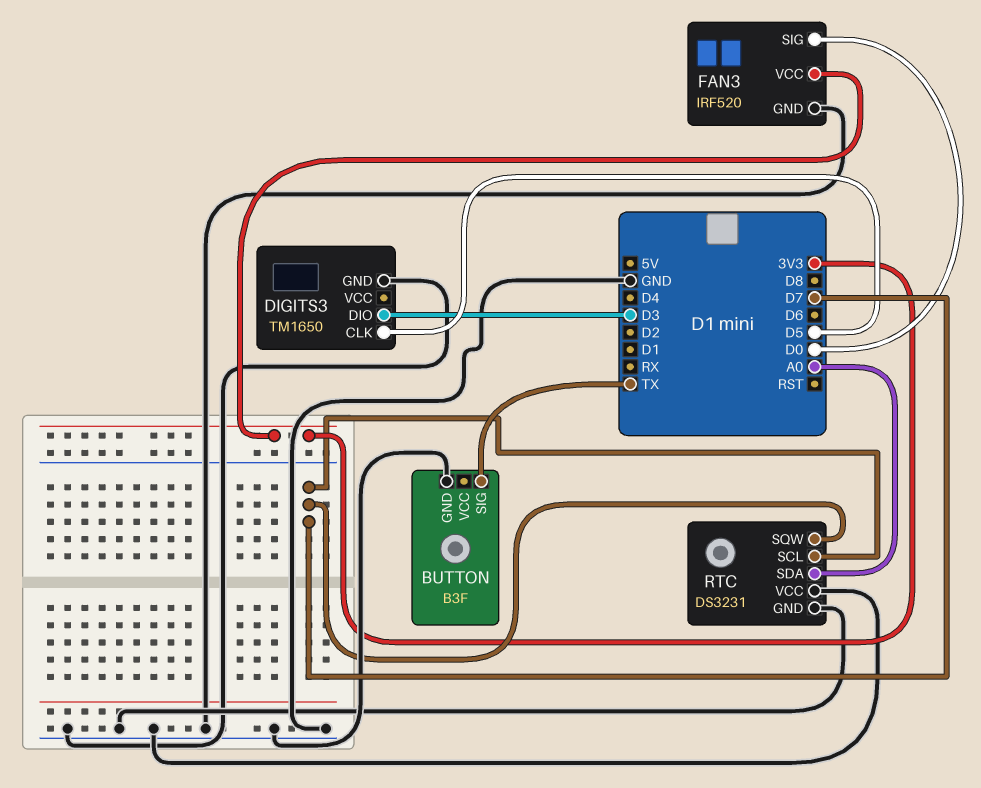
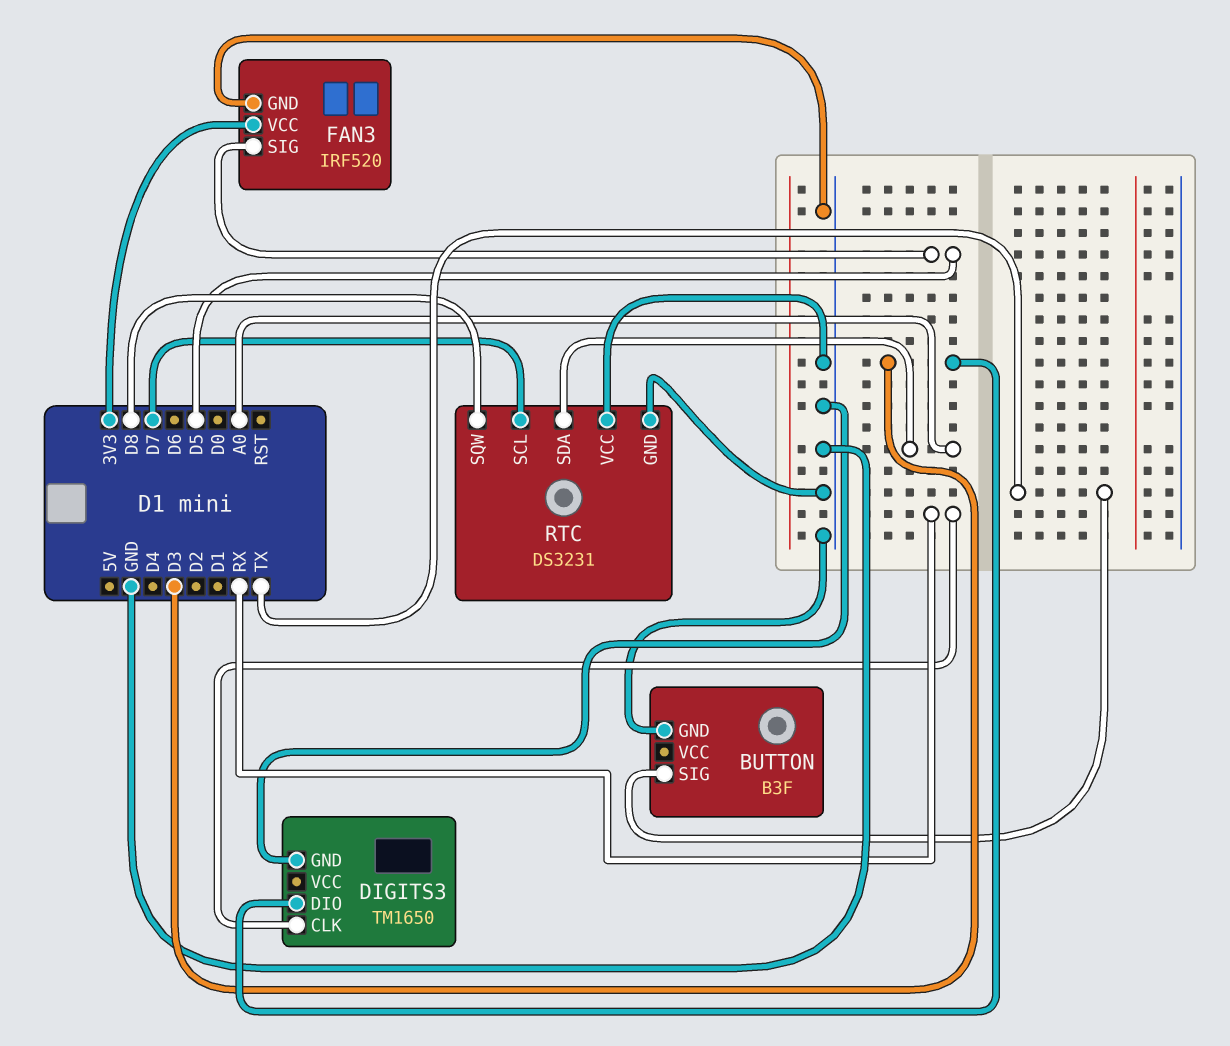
DIGITS3 pin CLK: D5 -> RX
FAN3 pin SIG: D0 -> D5
RTC pin SQW: D7 -> D8

